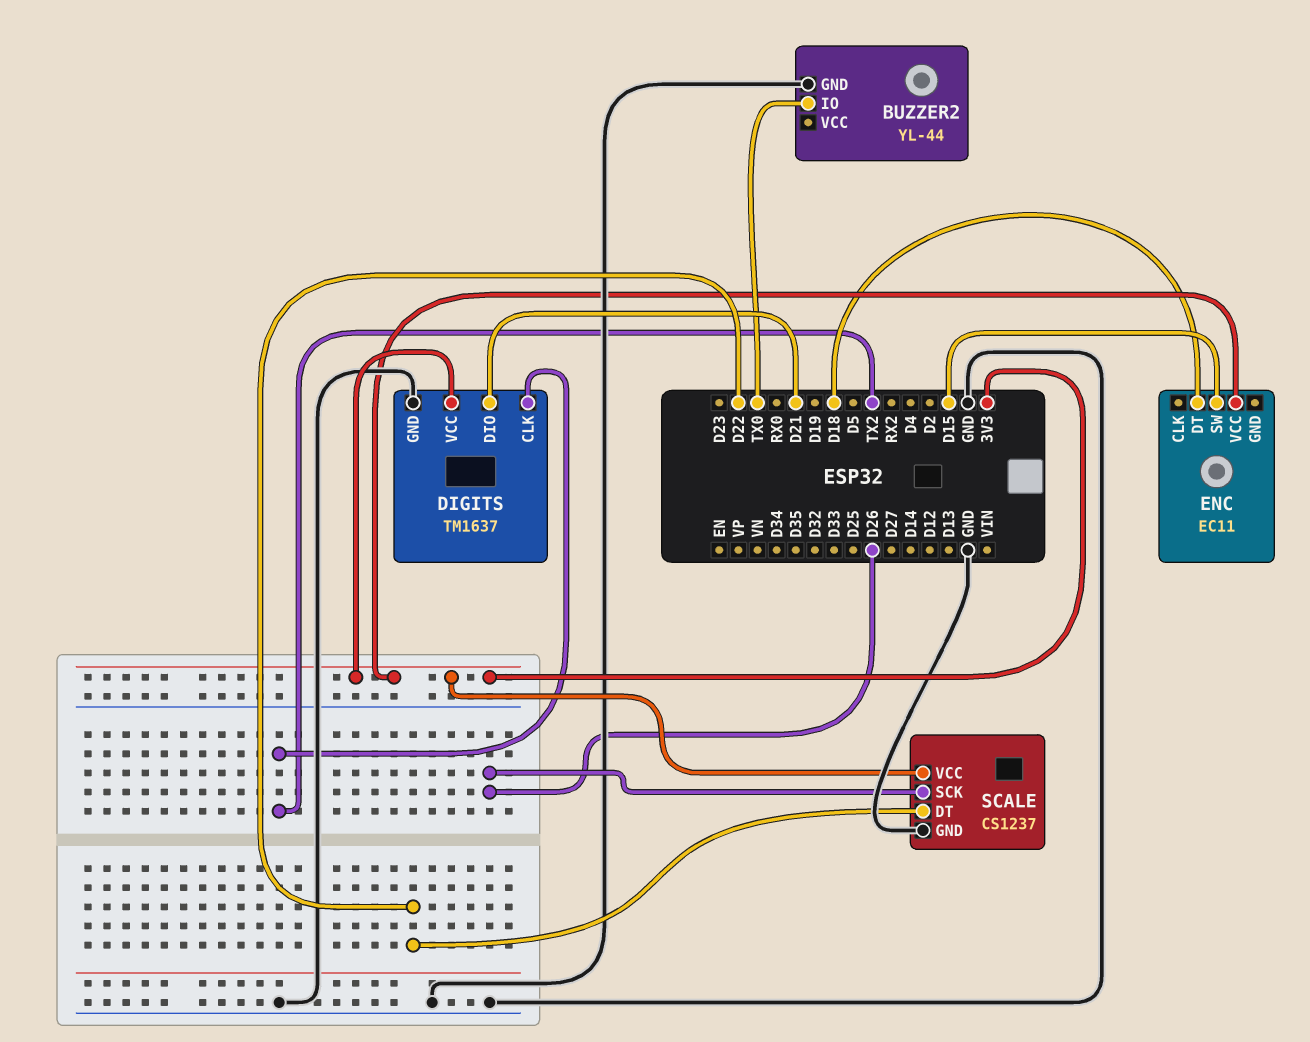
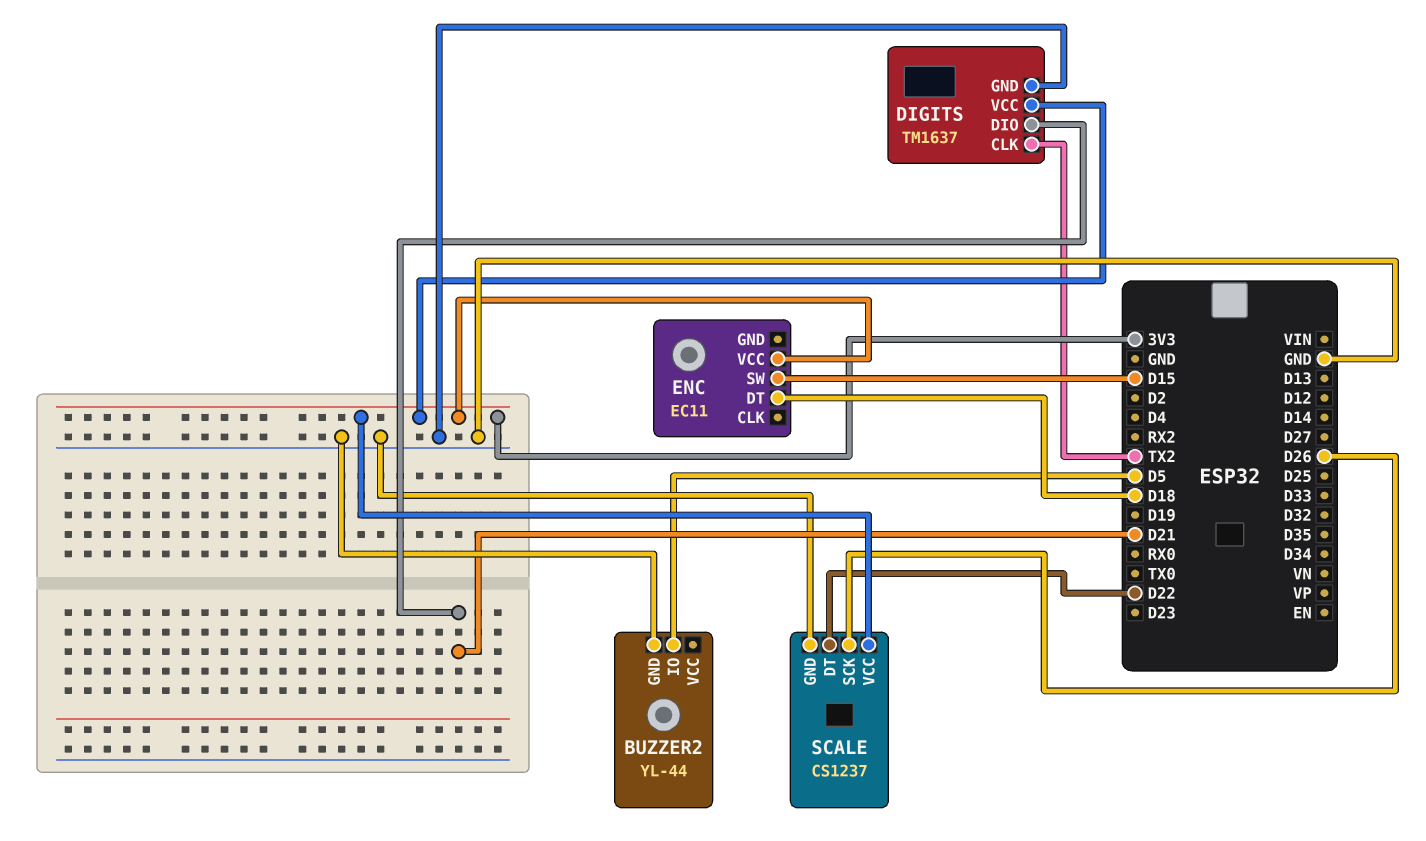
BUZZER2 pin IO: TX0 -> D5

